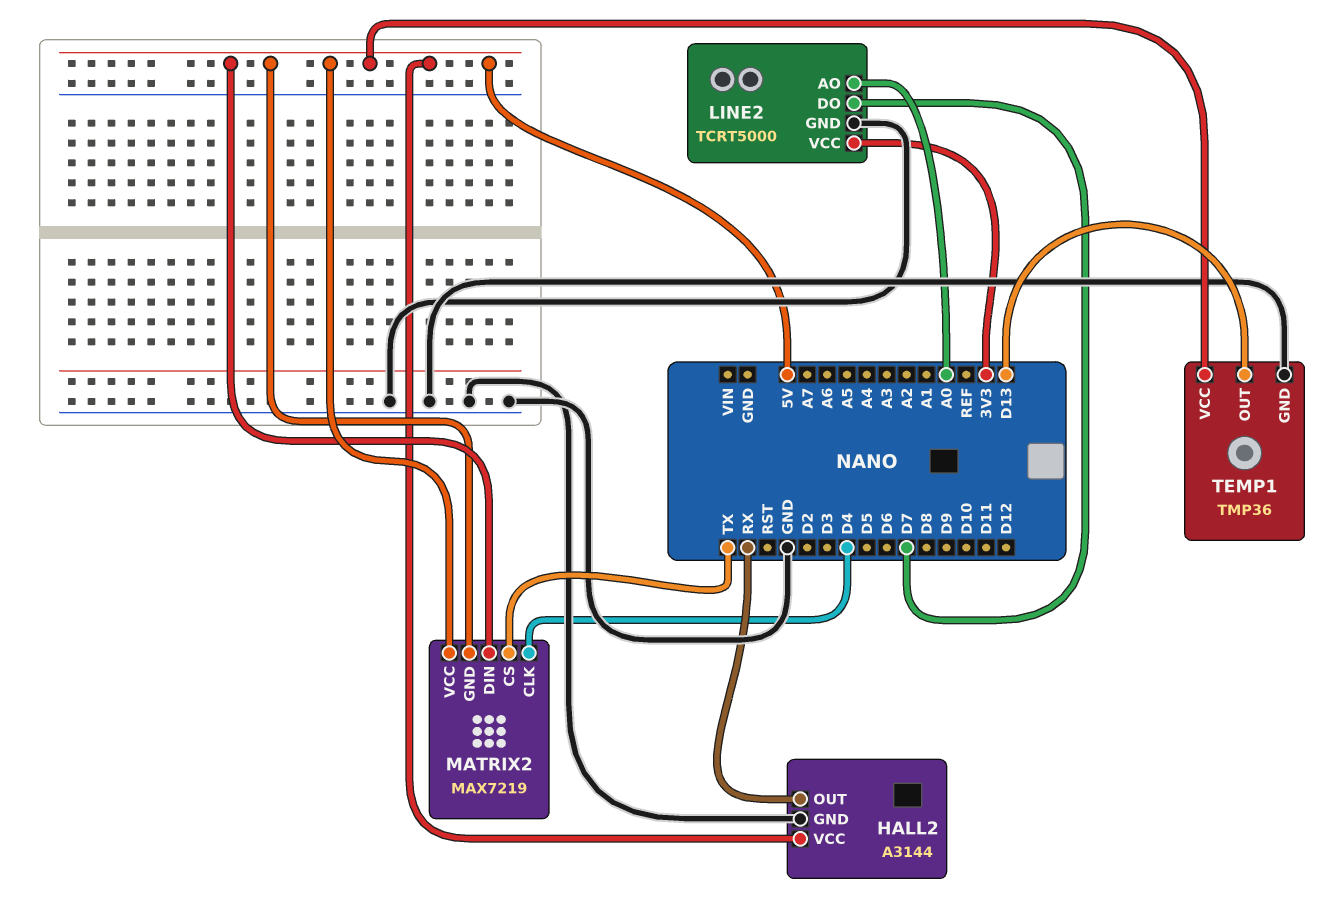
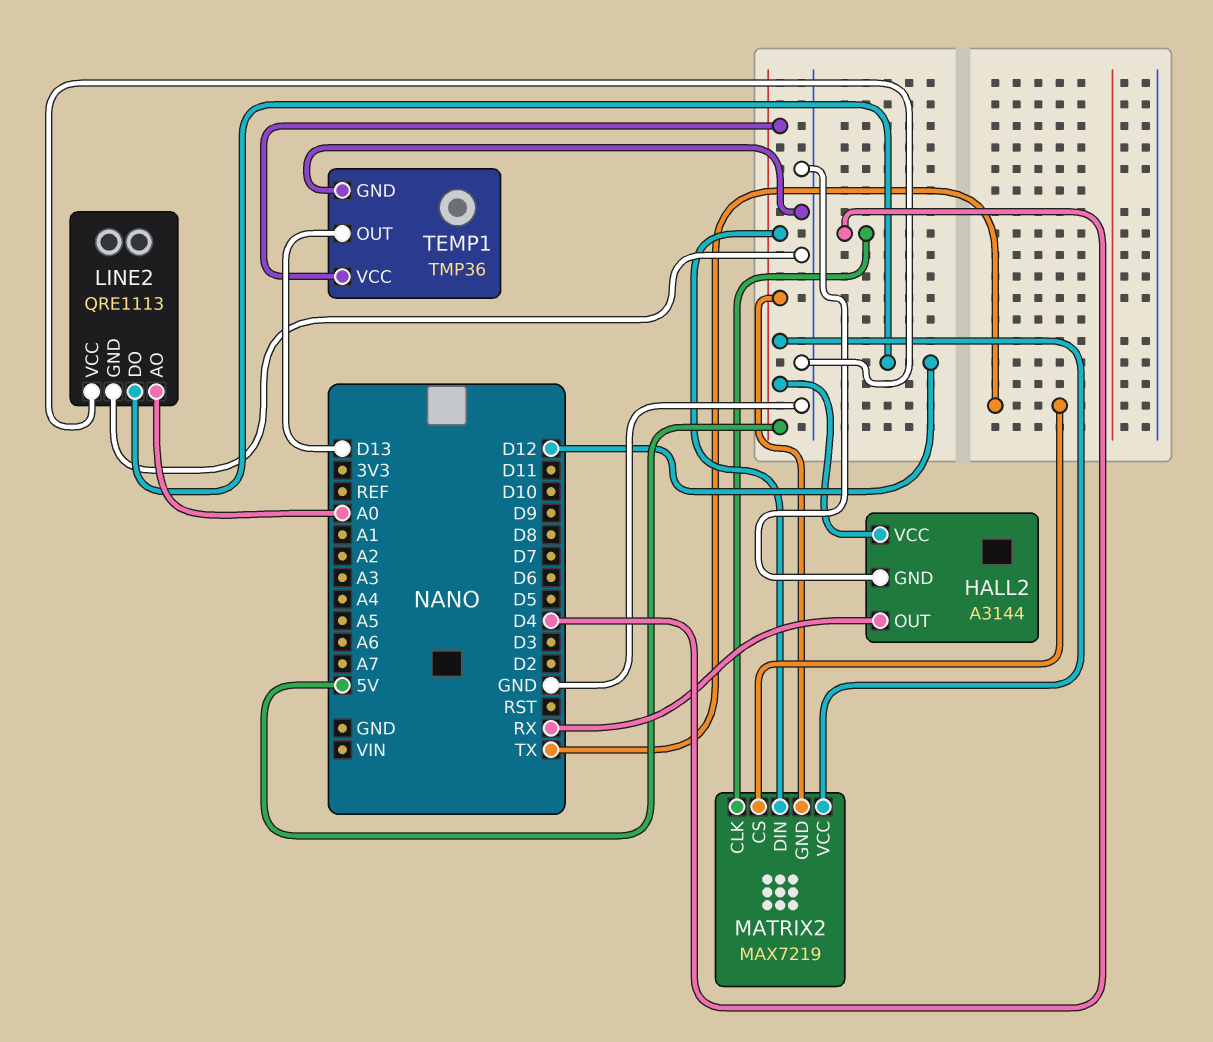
LINE2: TCRT5000 -> QRE1113
LINE2 pin DO: D7 -> D12
LINE2 pin VCC: 3V3 -> GND

